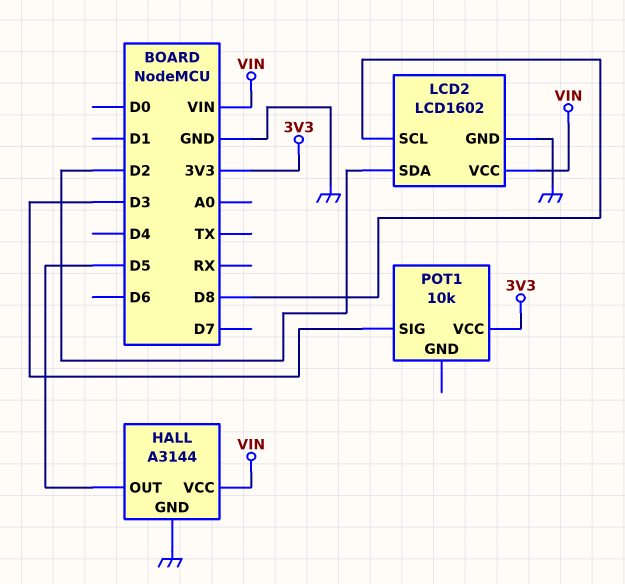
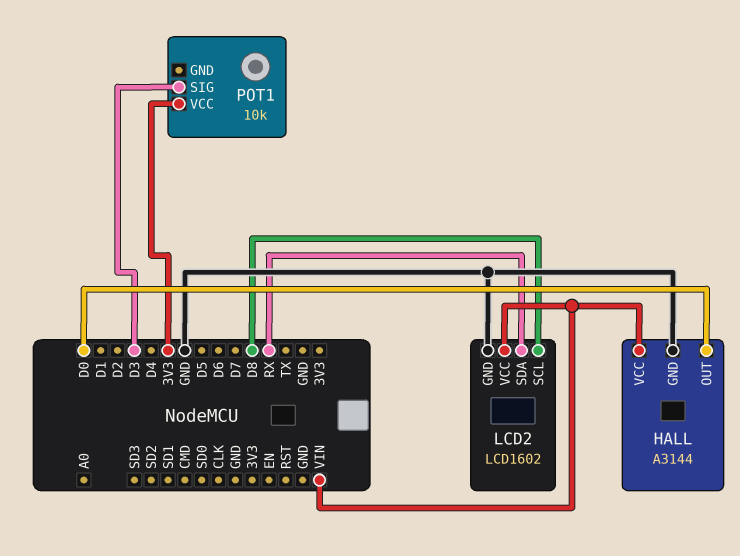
HALL pin OUT: D5 -> D0
LCD2 pin SDA: D2 -> RX

